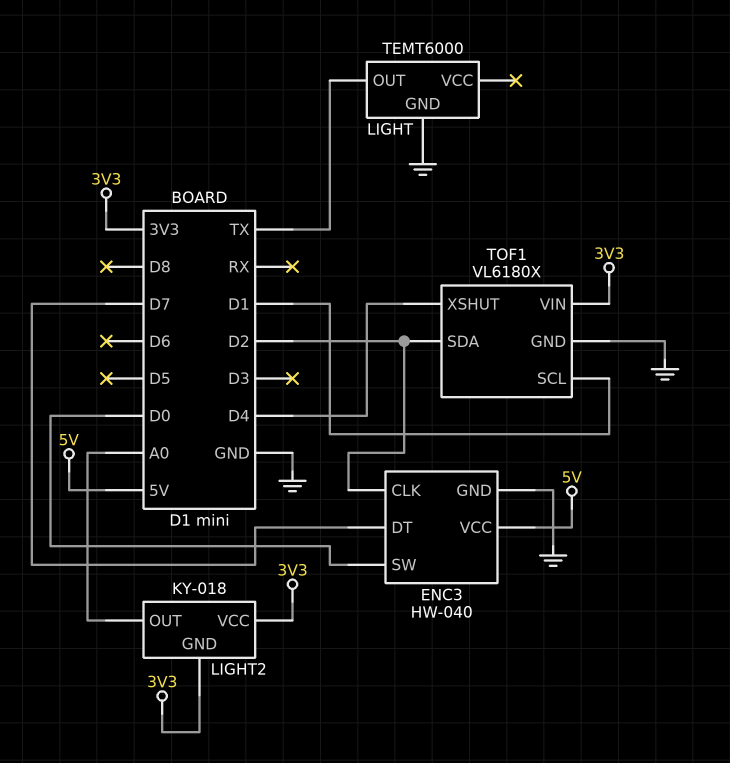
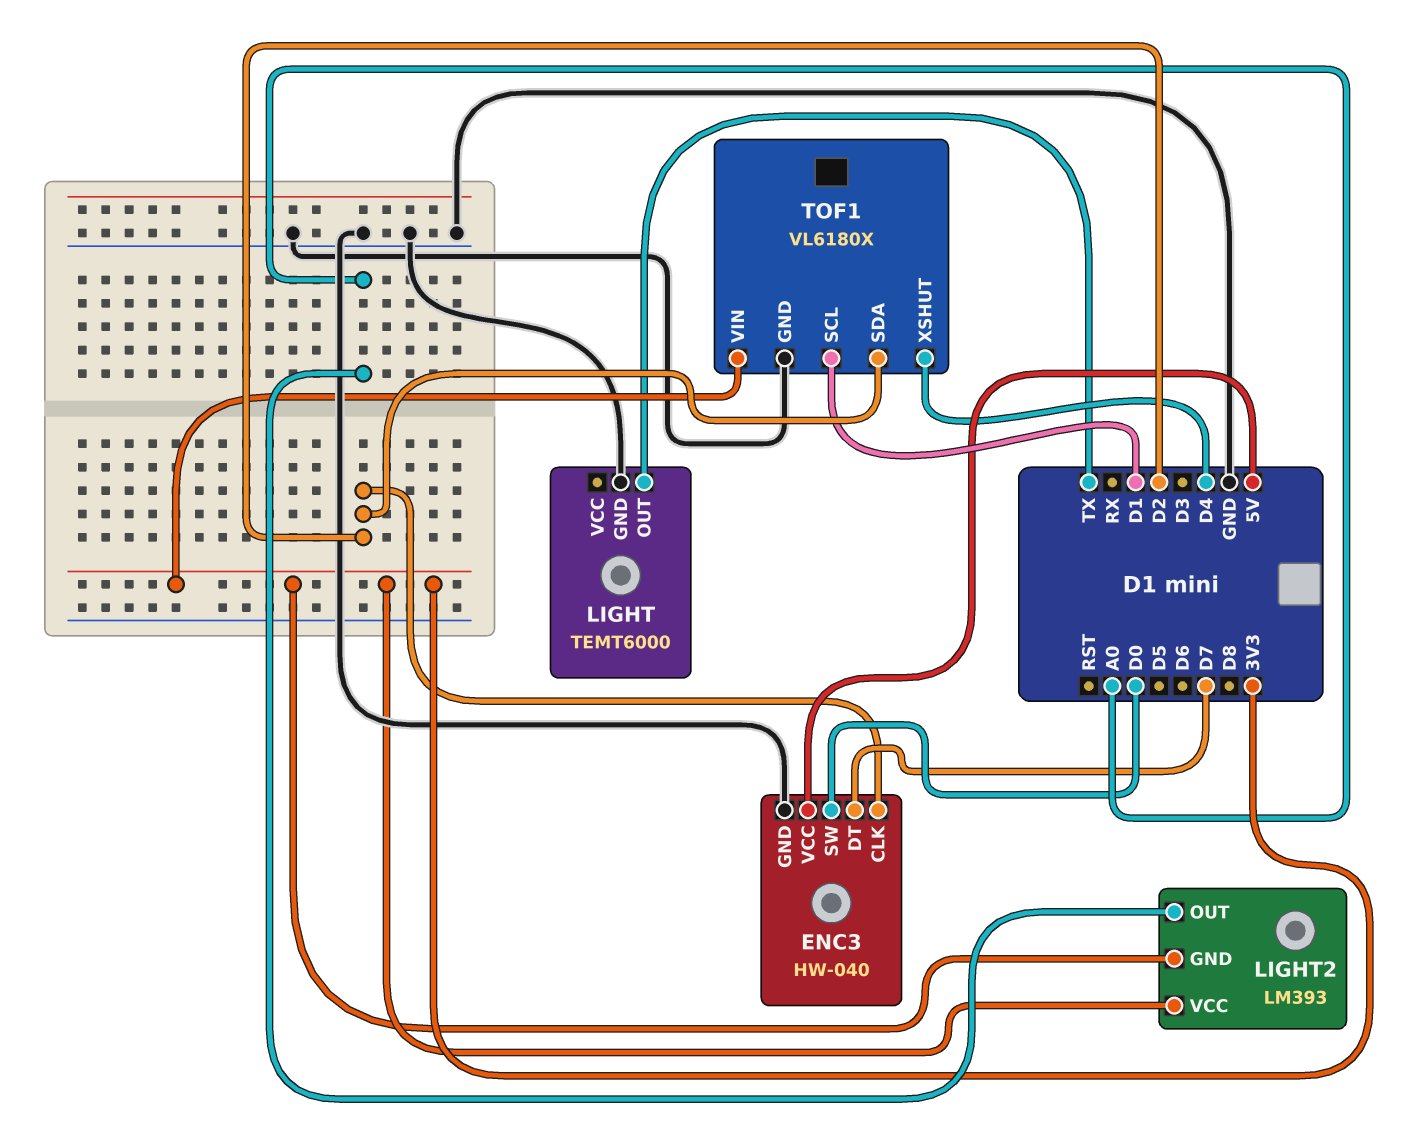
LIGHT2: KY-018 -> LM393

